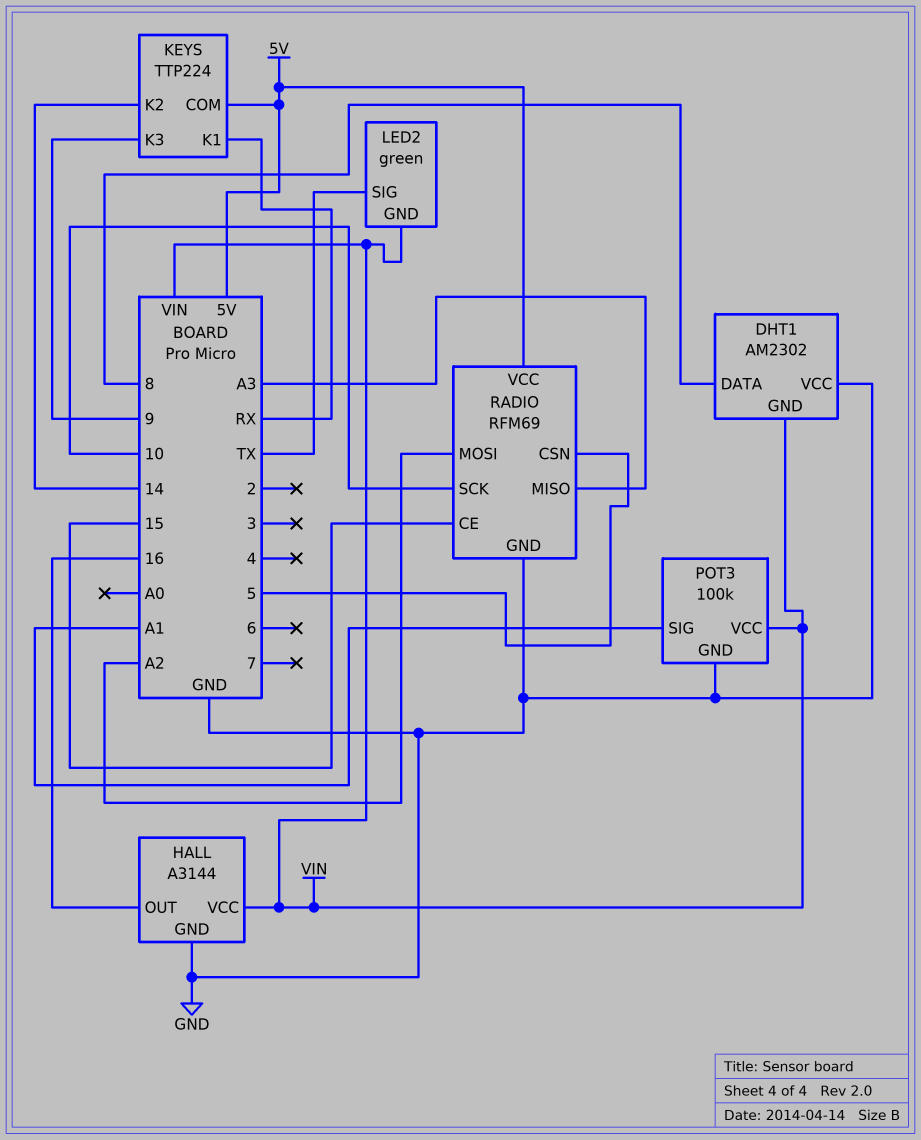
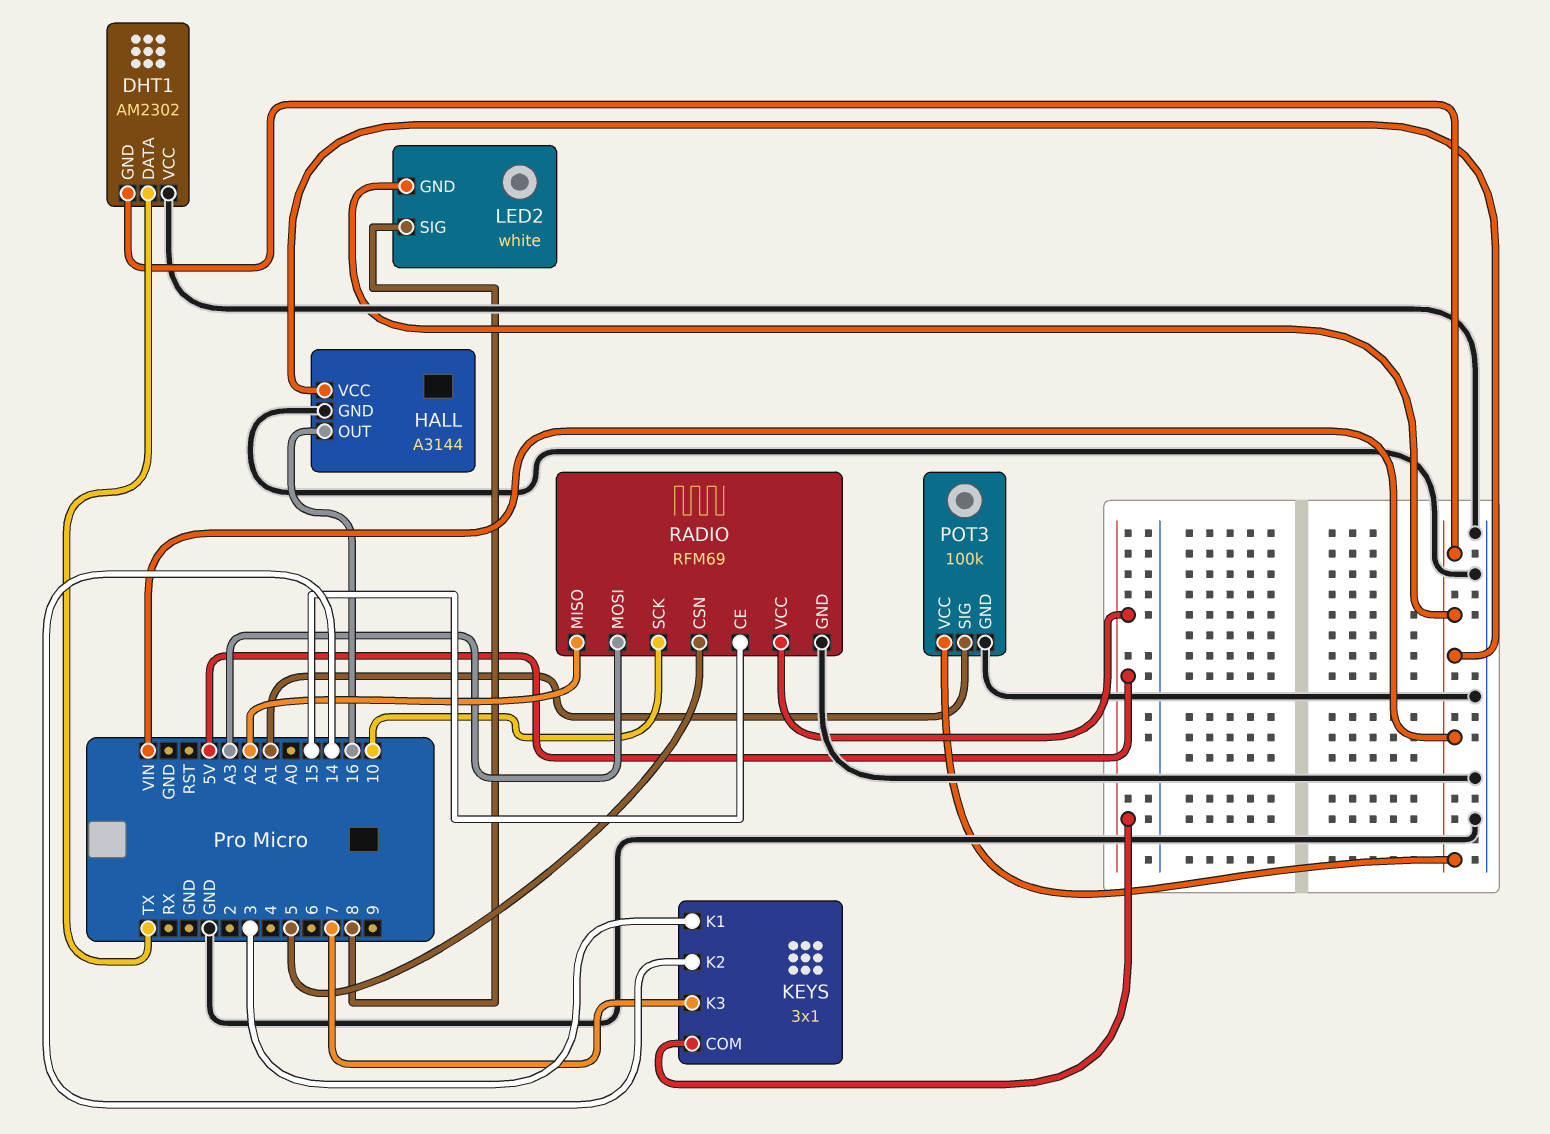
DHT1 pin DATA: 8 -> TX
KEYS: TTP224 -> 3x1
KEYS pin K1: RX -> 3
KEYS pin K3: 9 -> 7
LED2: green -> white
LED2 pin SIG: TX -> 8
RADIO pin MISO: A3 -> A2
RADIO pin MOSI: A2 -> A3

